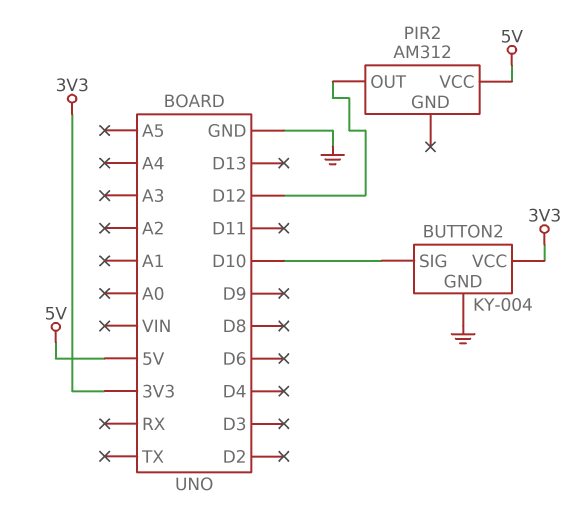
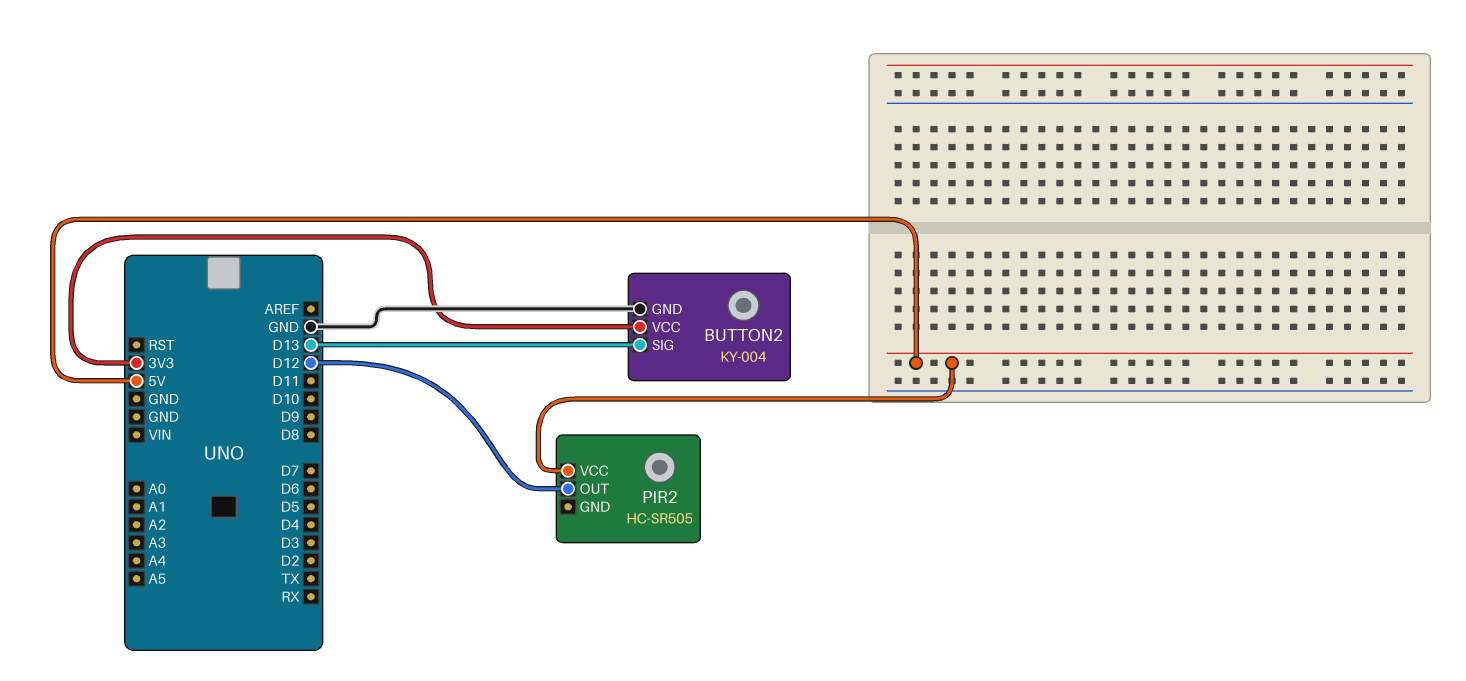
BUTTON2 pin SIG: D10 -> D13
PIR2: AM312 -> HC-SR505

